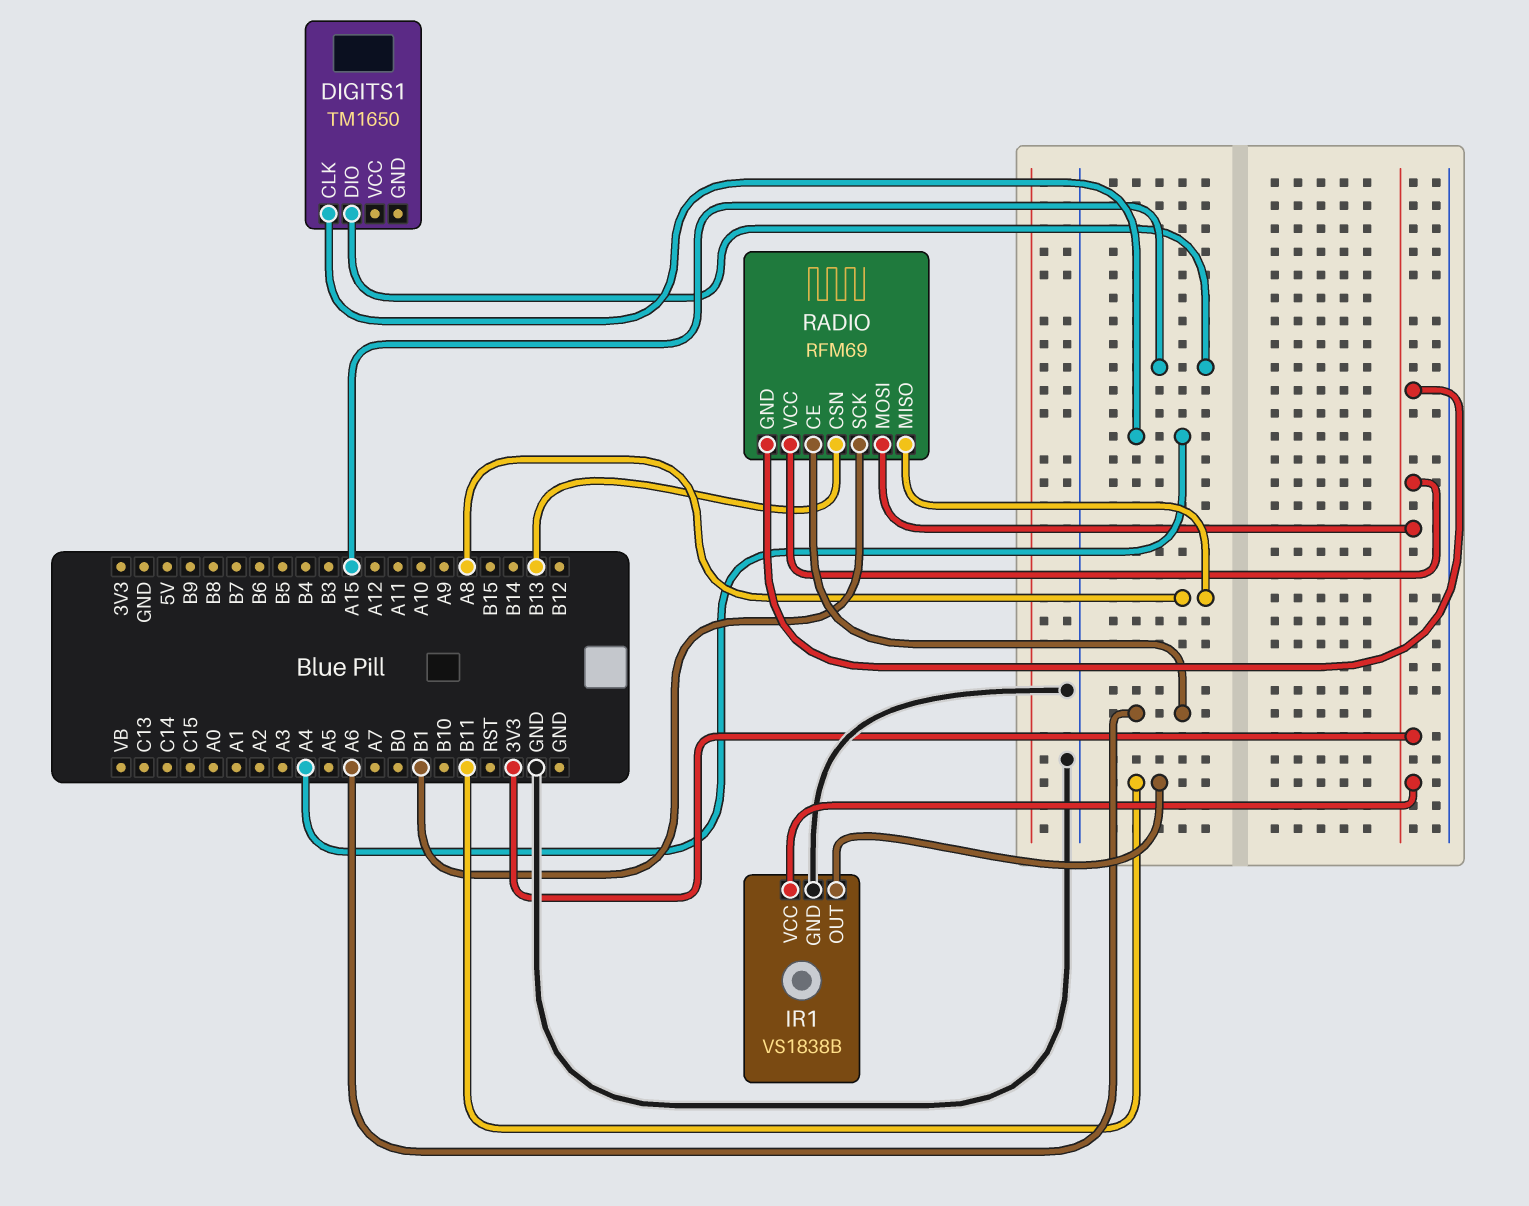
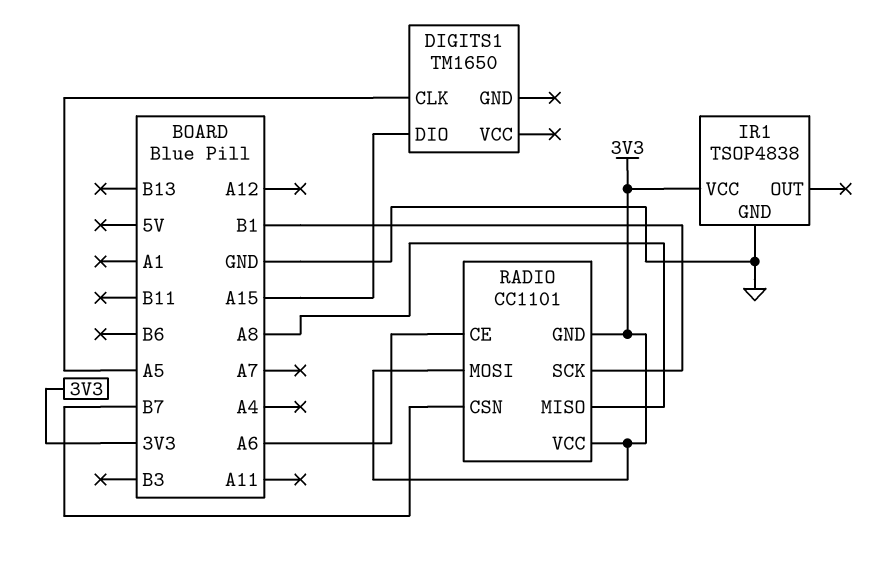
DIGITS1 pin CLK: A4 -> A5
IR1: VS1838B -> TSOP4838
IR1 pin OUT: B11 -> none
RADIO: RFM69 -> CC1101
RADIO pin CSN: B13 -> B7

